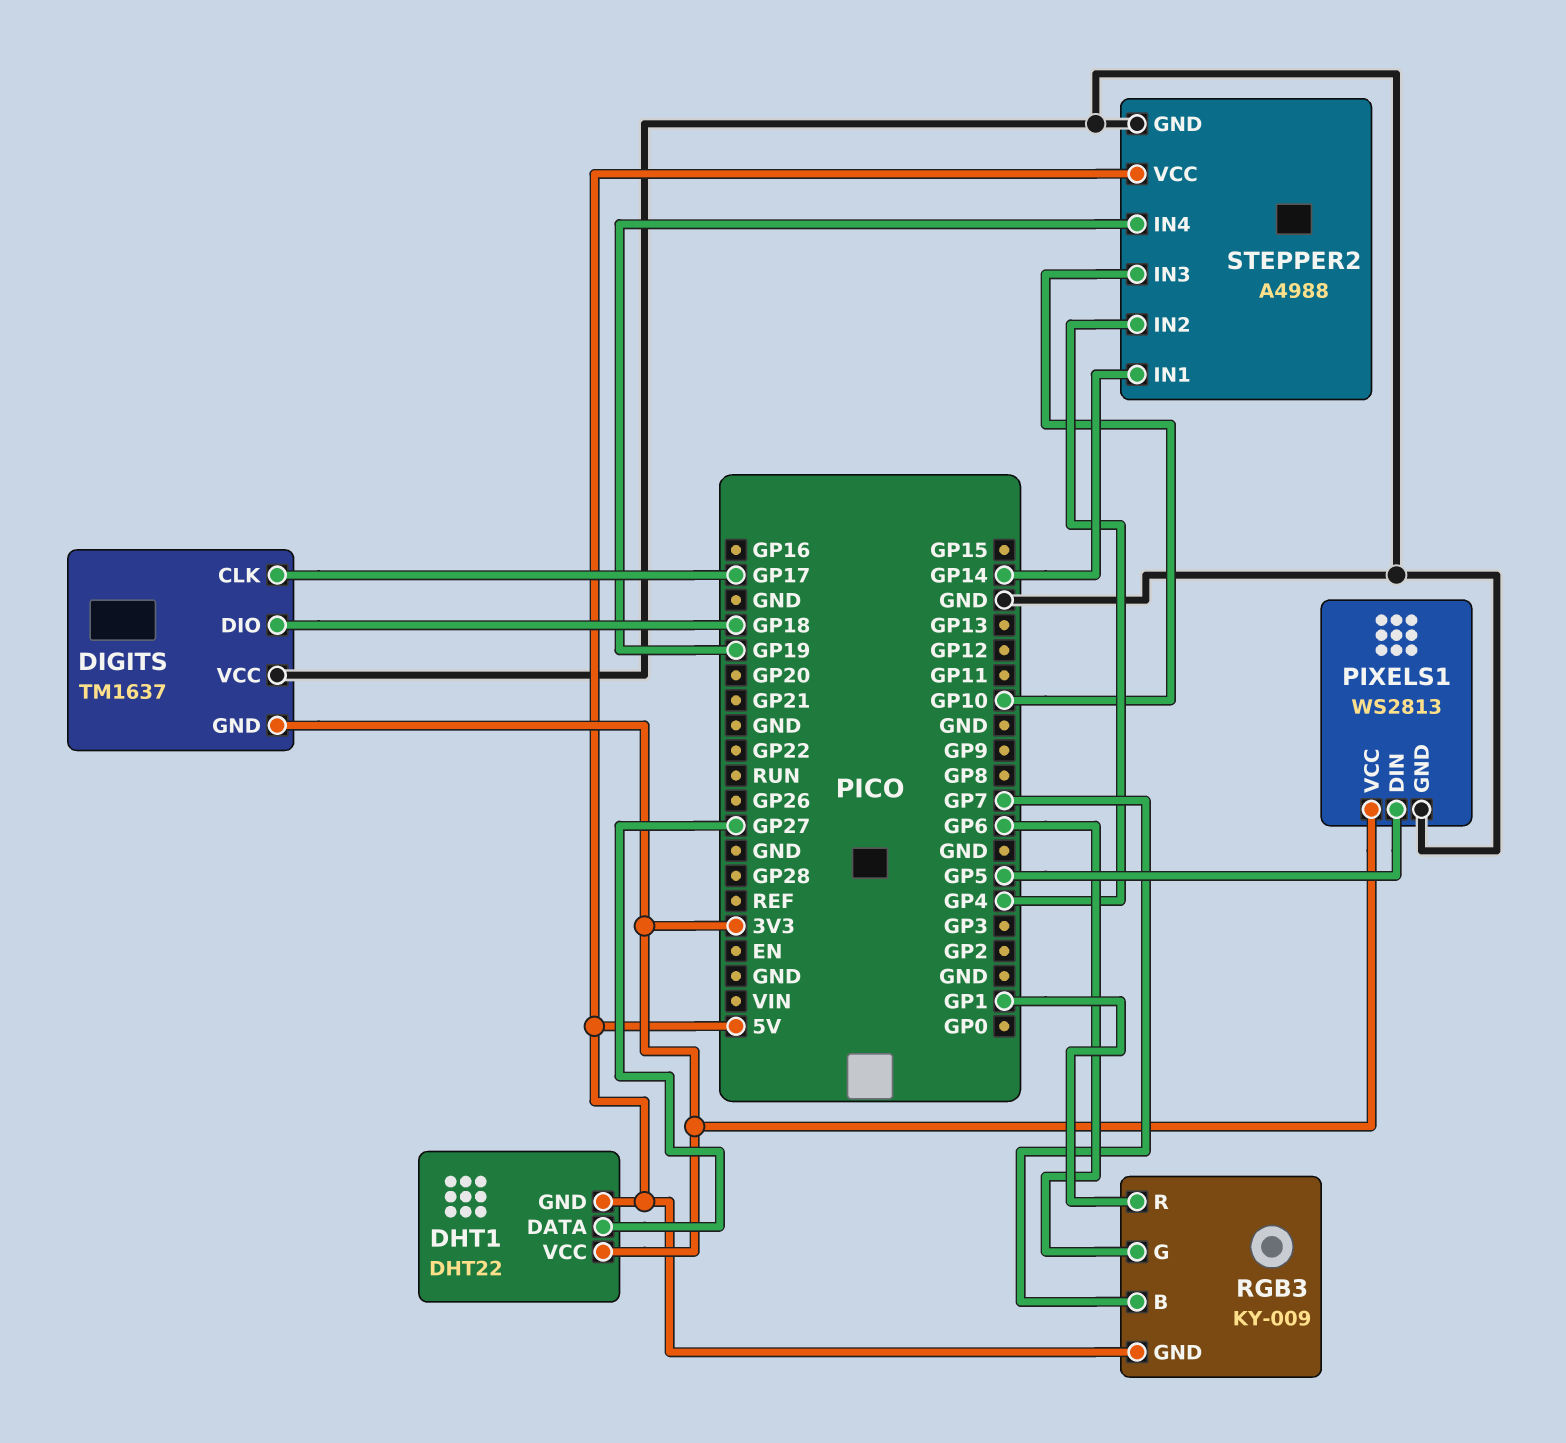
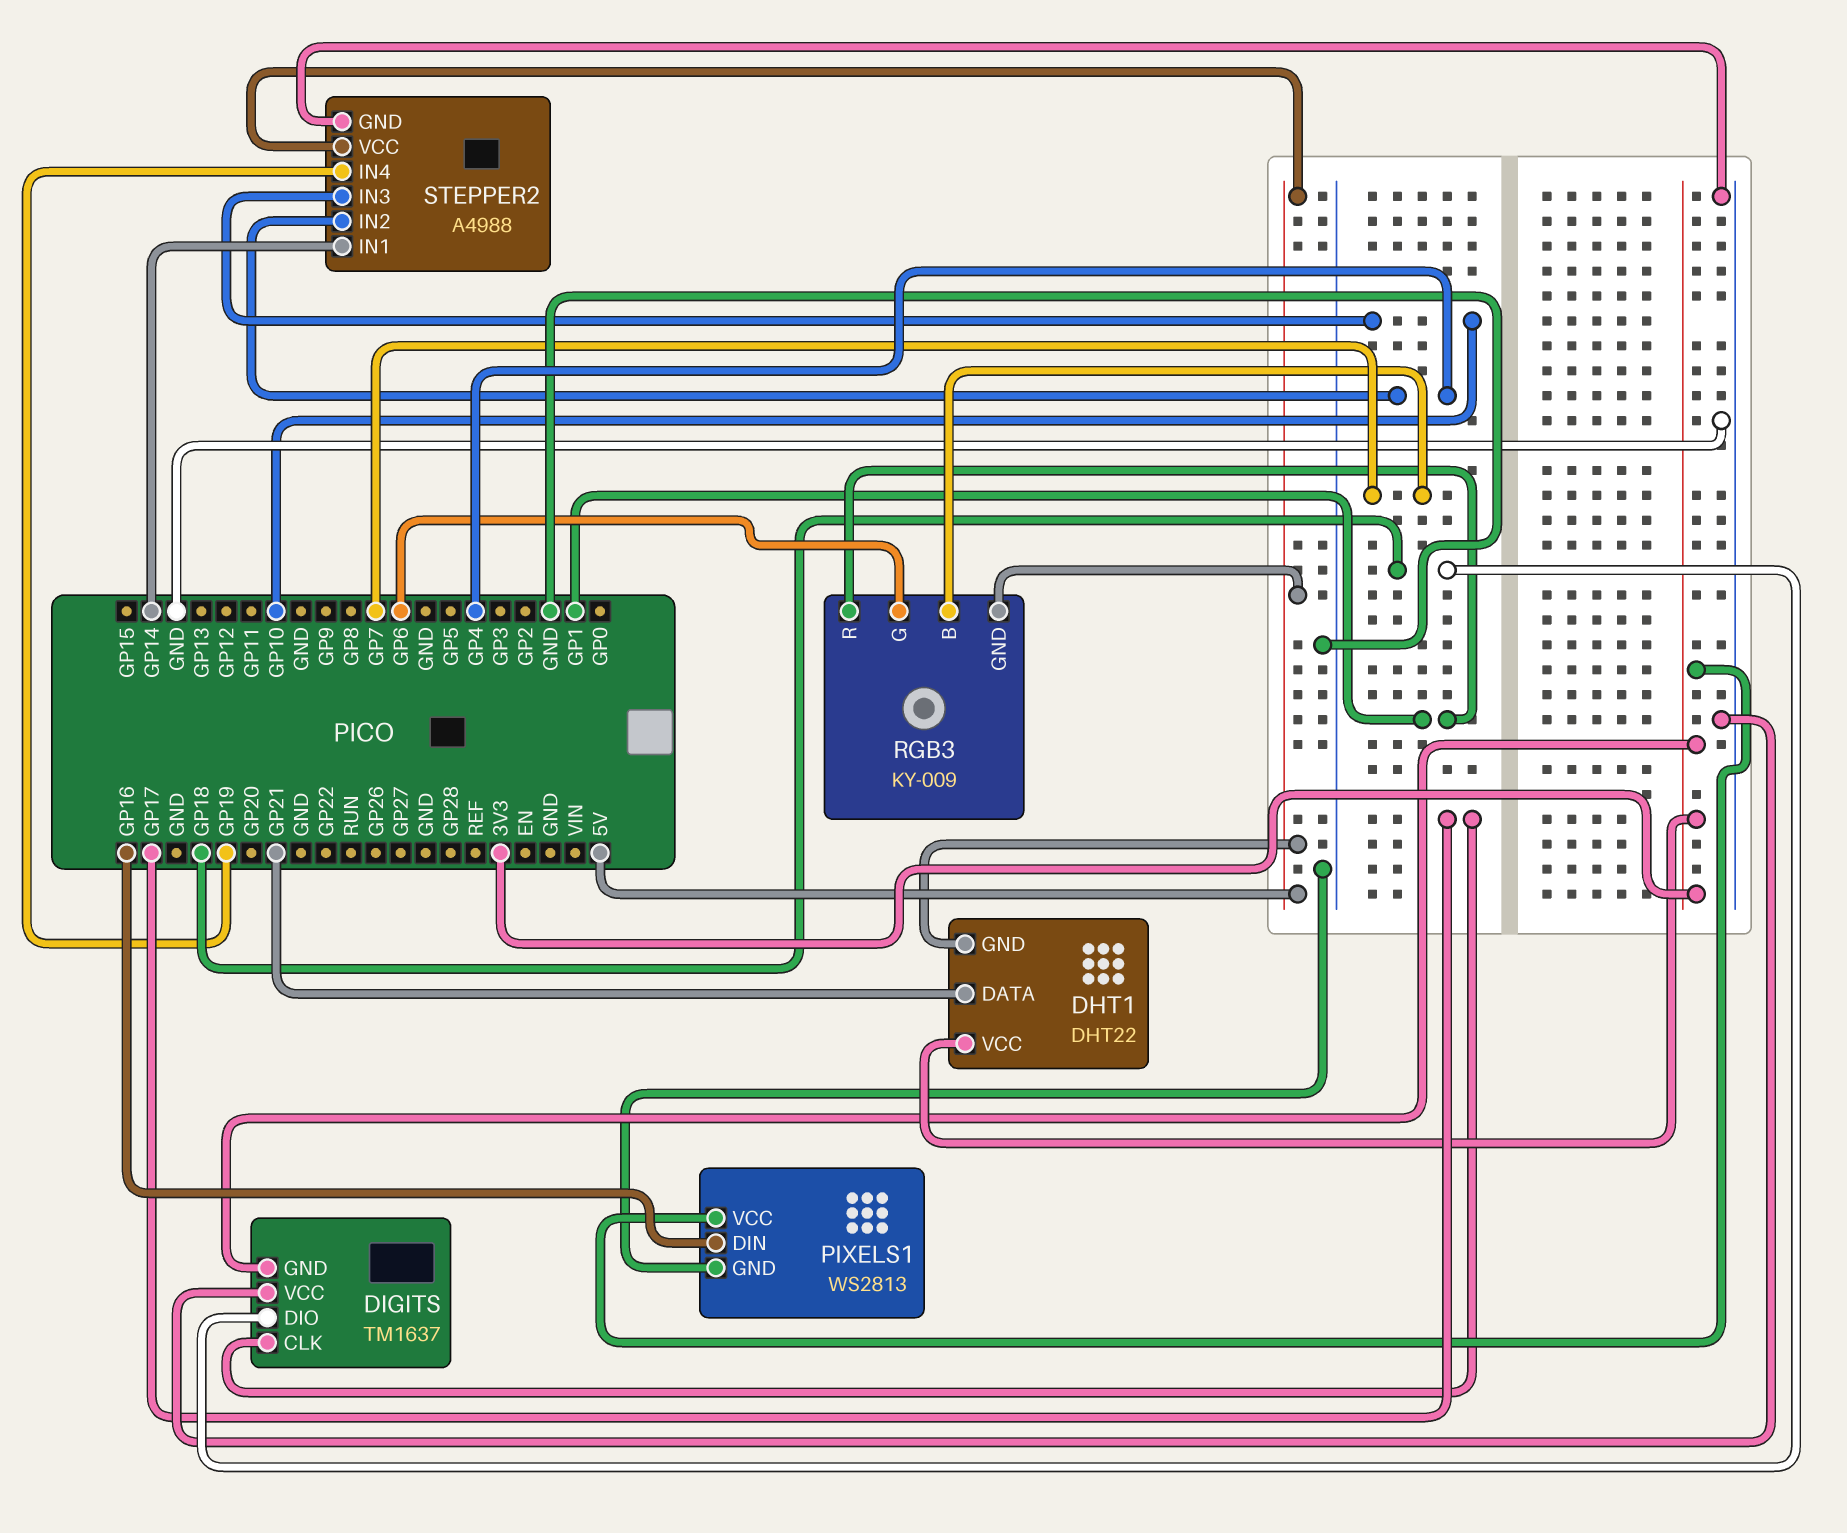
DHT1 pin DATA: GP27 -> GP21
PIXELS1 pin DIN: GP5 -> GP16

